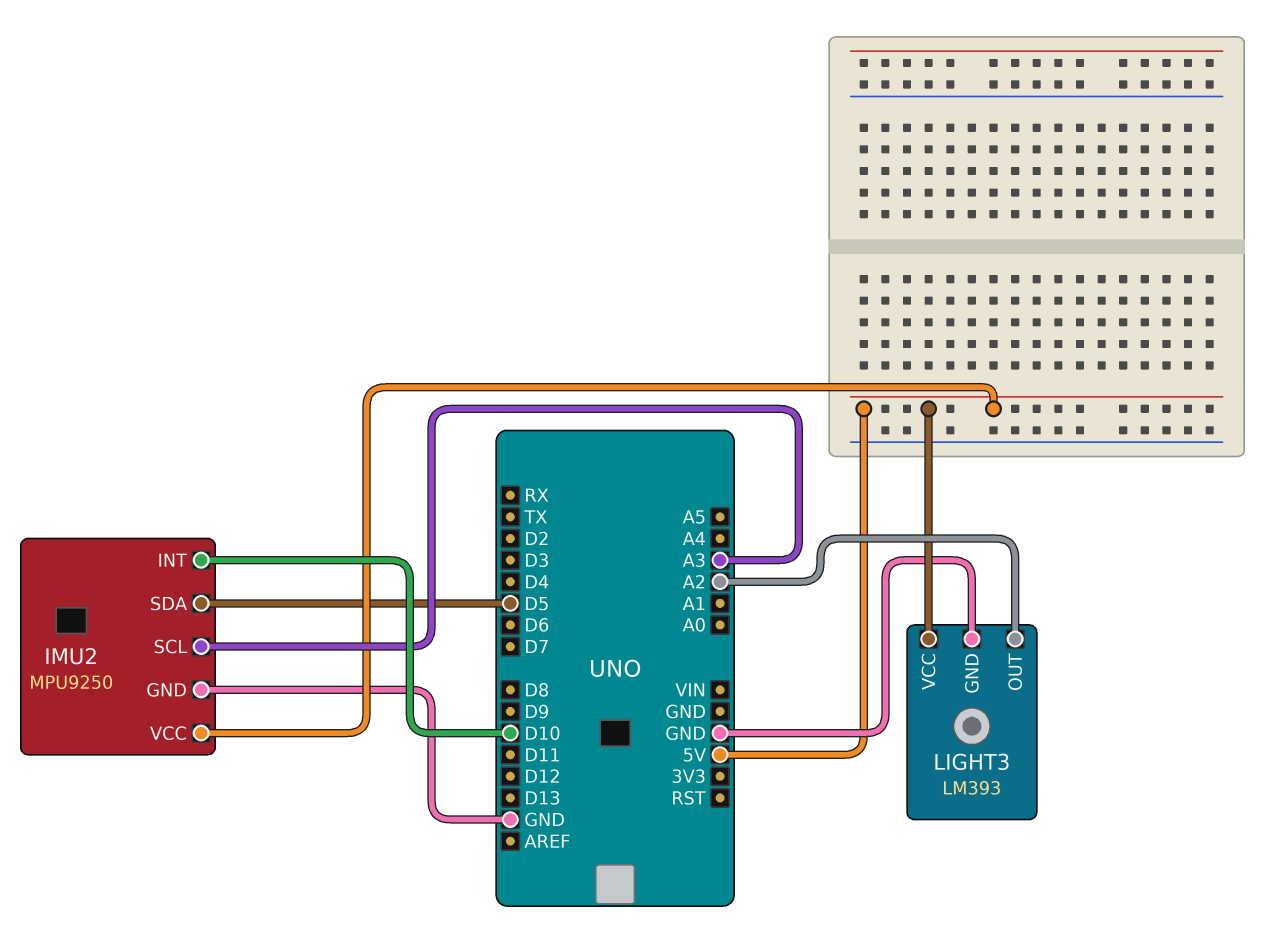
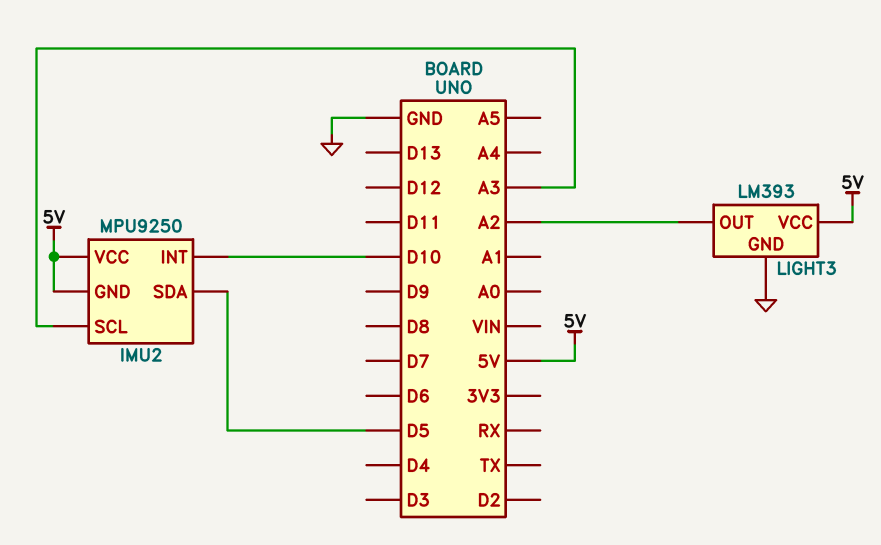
IMU2 pin GND: GND -> 5V

